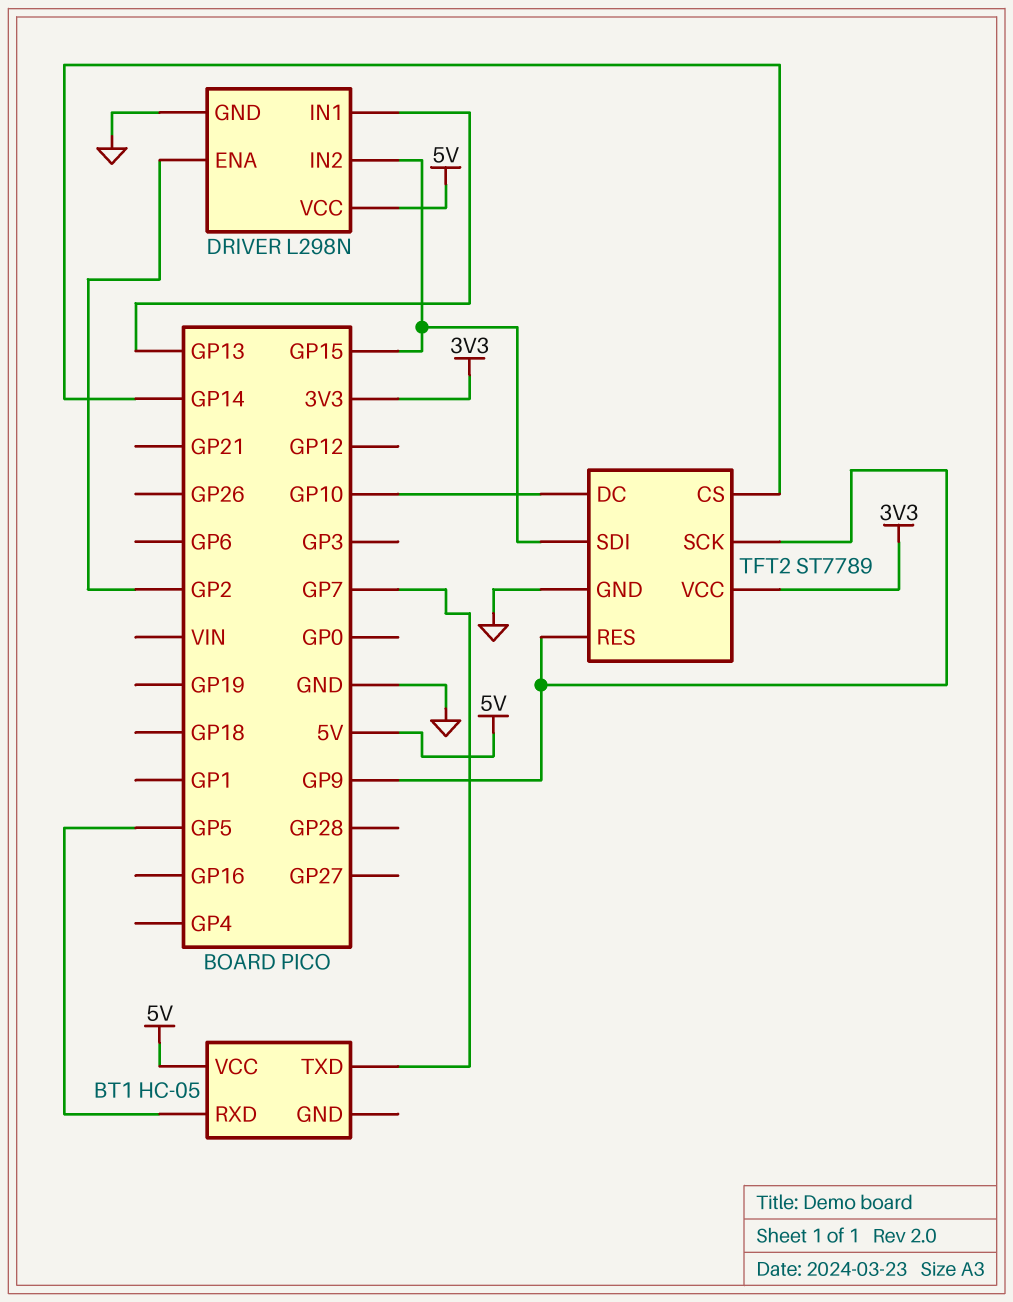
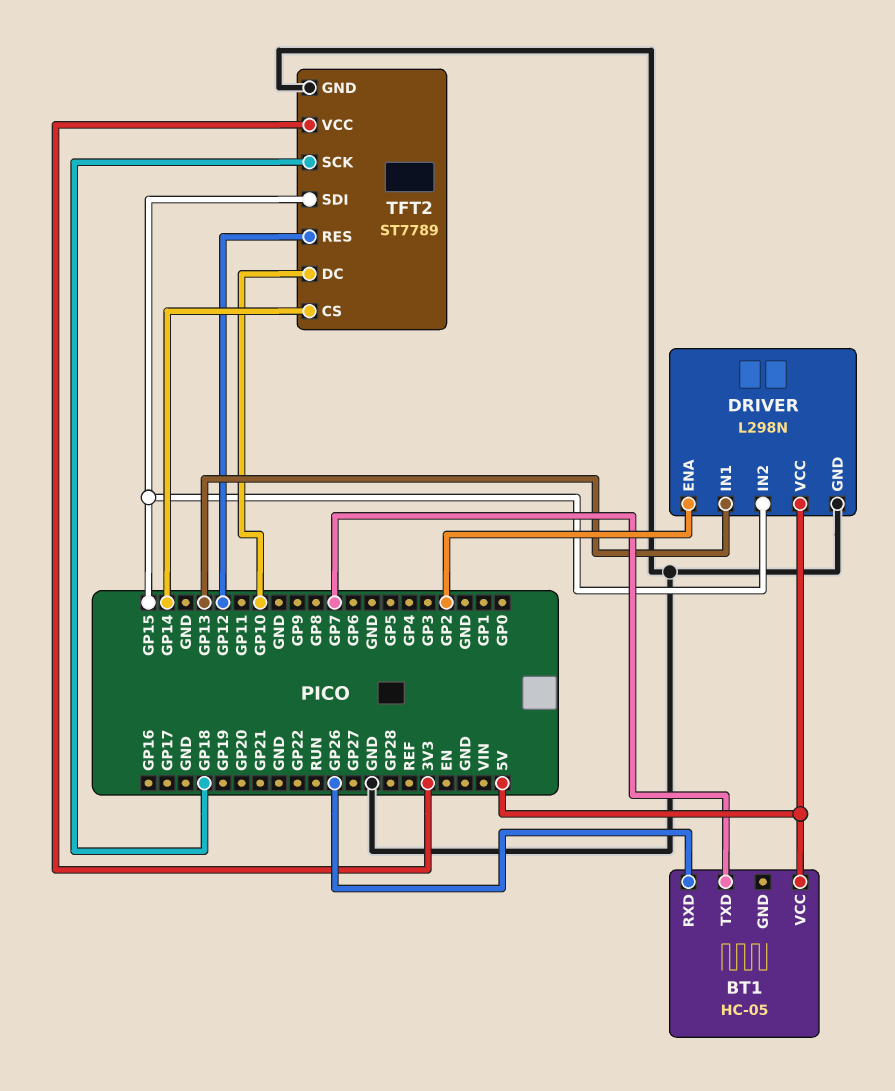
BT1 pin RXD: GP5 -> GP26
TFT2 pin RES: GP9 -> GP12
TFT2 pin SCK: GP9 -> GP18

